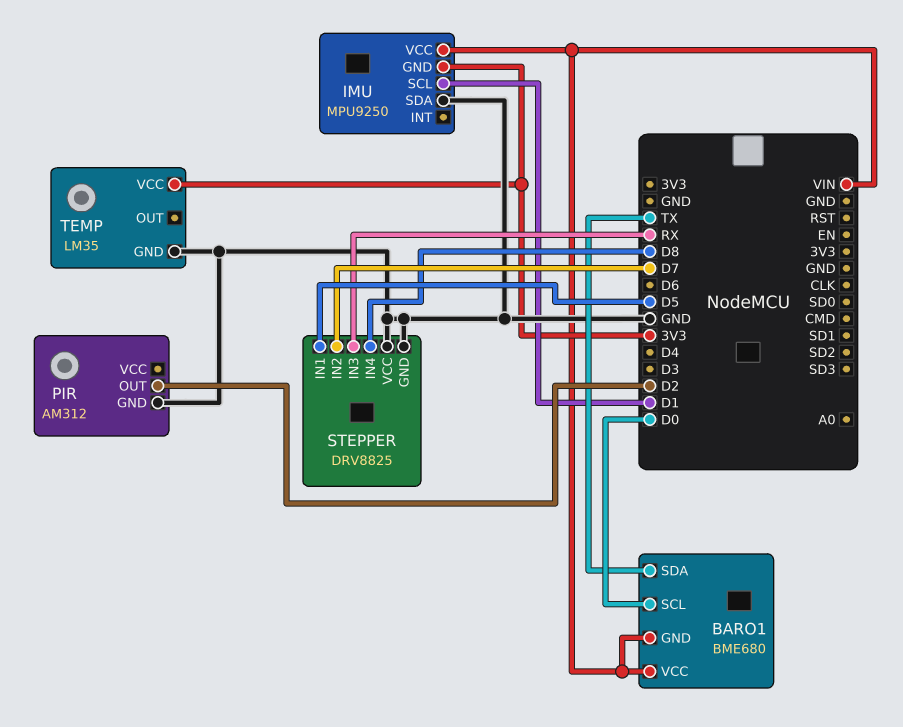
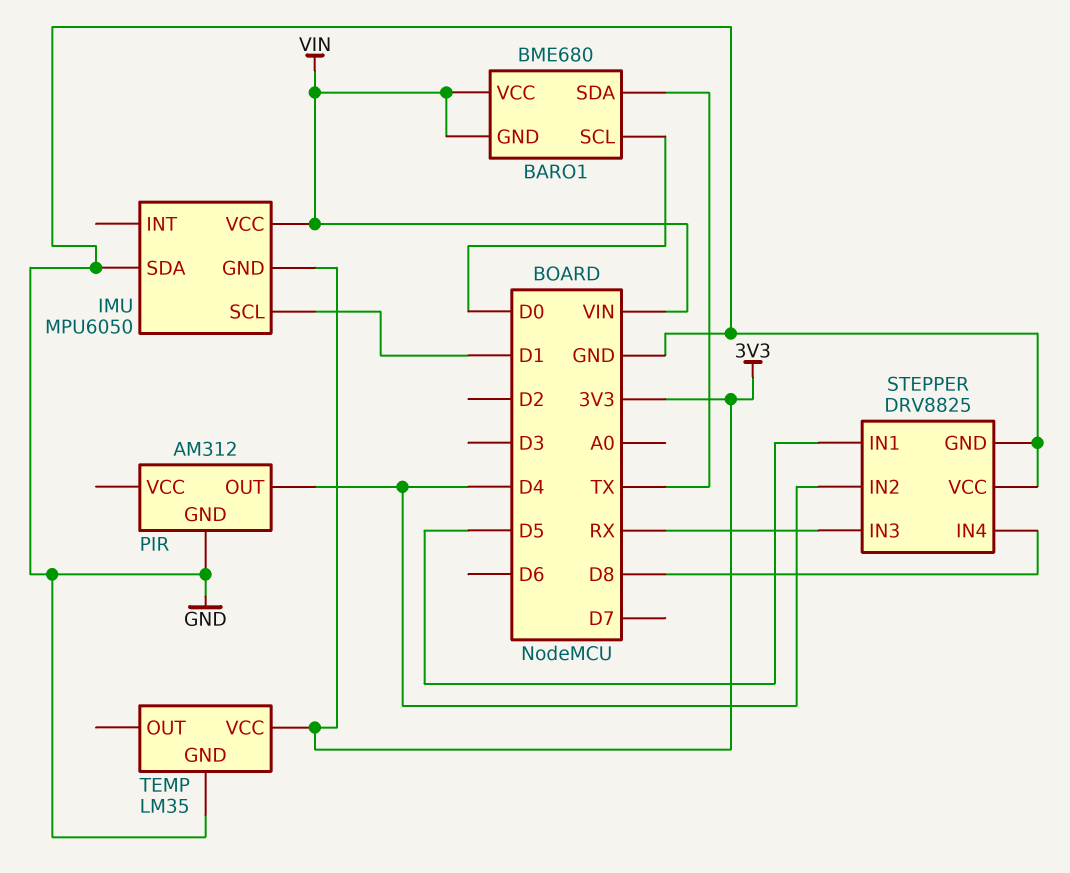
IMU: MPU9250 -> MPU6050
PIR pin OUT: D2 -> D4
STEPPER pin IN2: D7 -> D4

